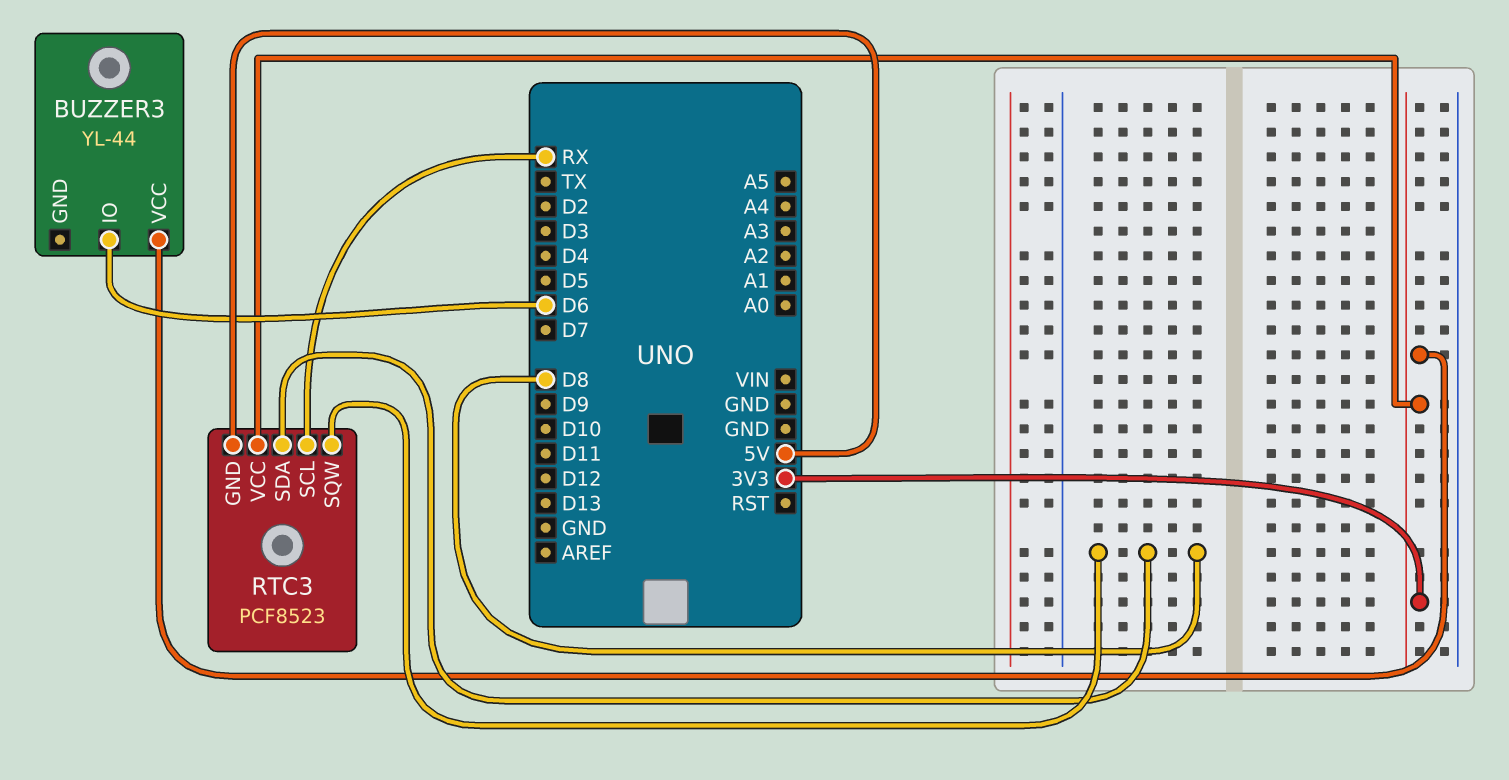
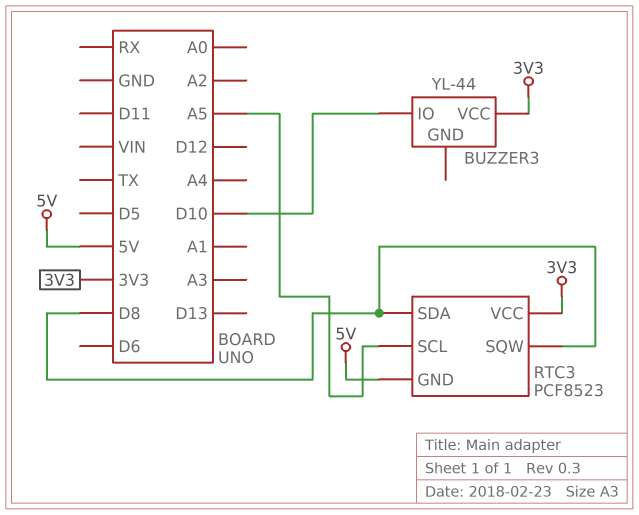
BUZZER3 pin IO: D6 -> D10
RTC3 pin SCL: RX -> A5

